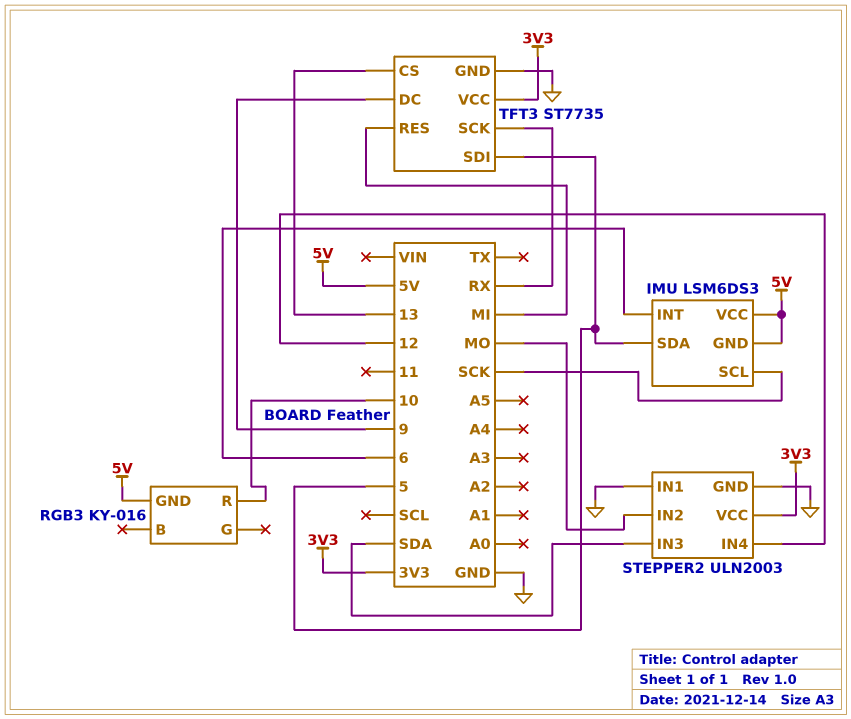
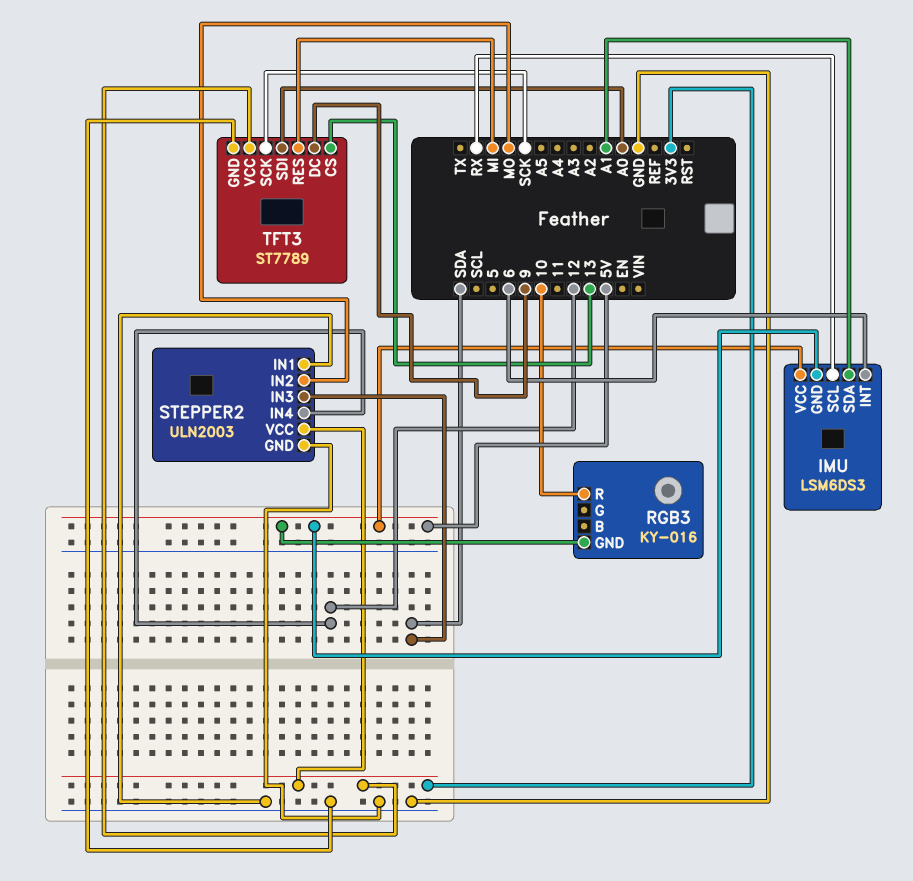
IMU pin SCL: SCK -> RX
IMU pin SDA: 5 -> A1
TFT3: ST7735 -> ST7789
TFT3 pin SCK: RX -> SCK
TFT3 pin SDI: 5 -> A0

